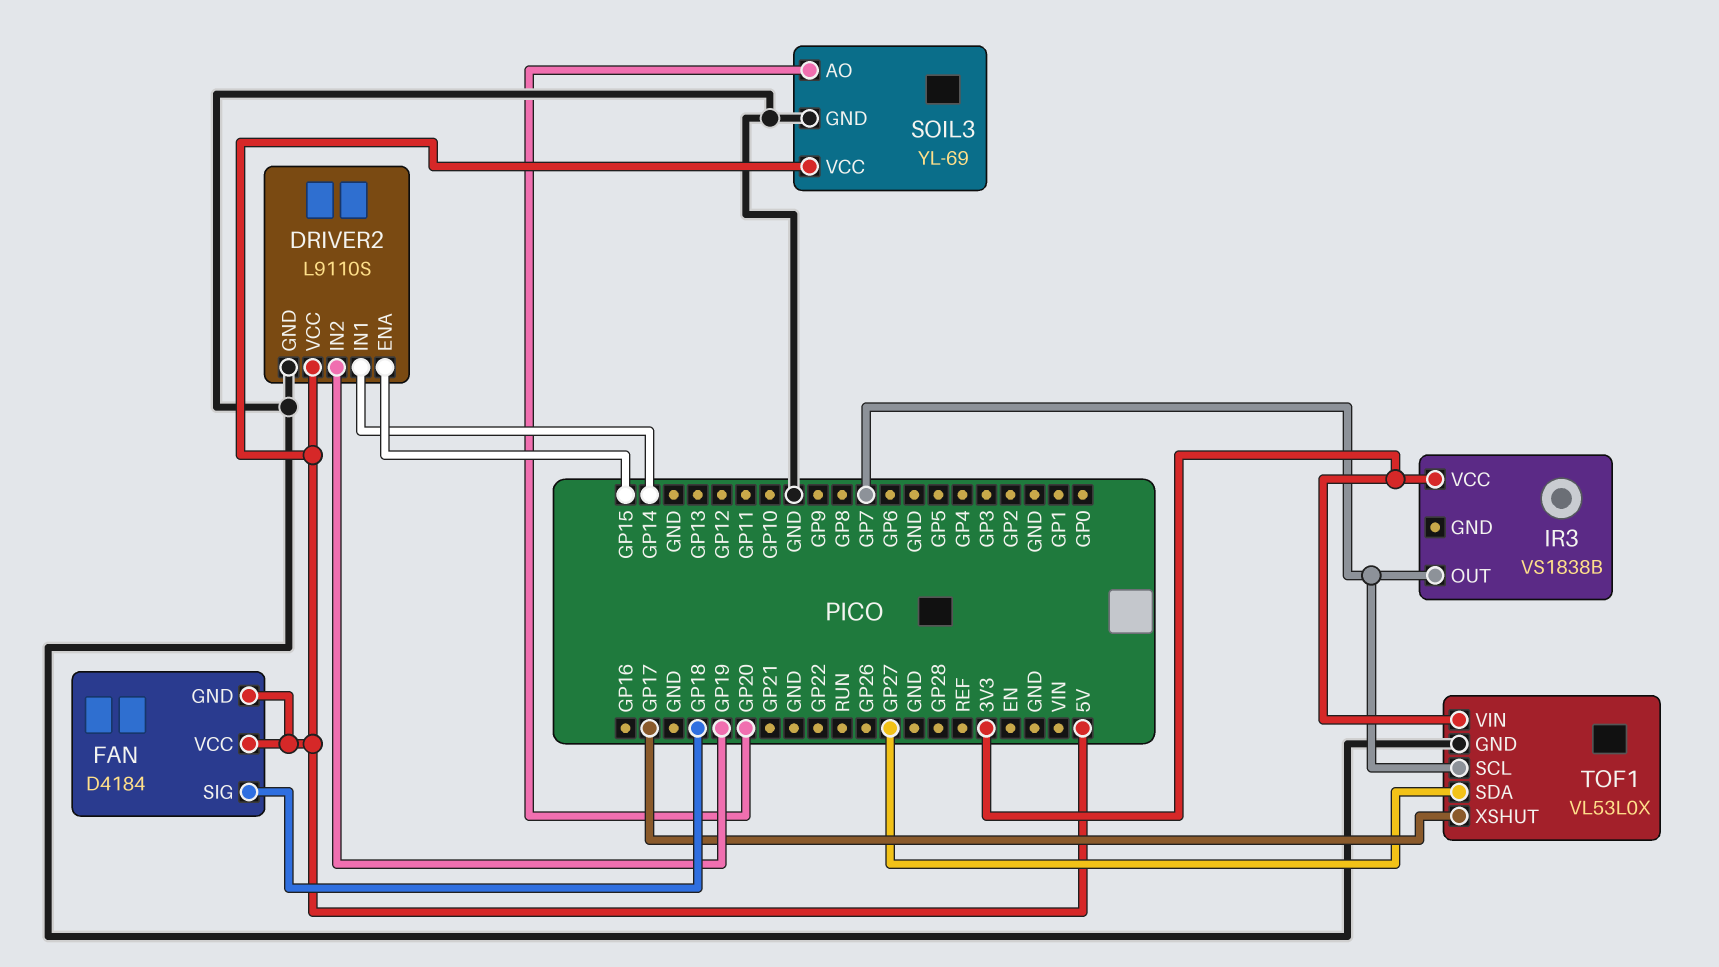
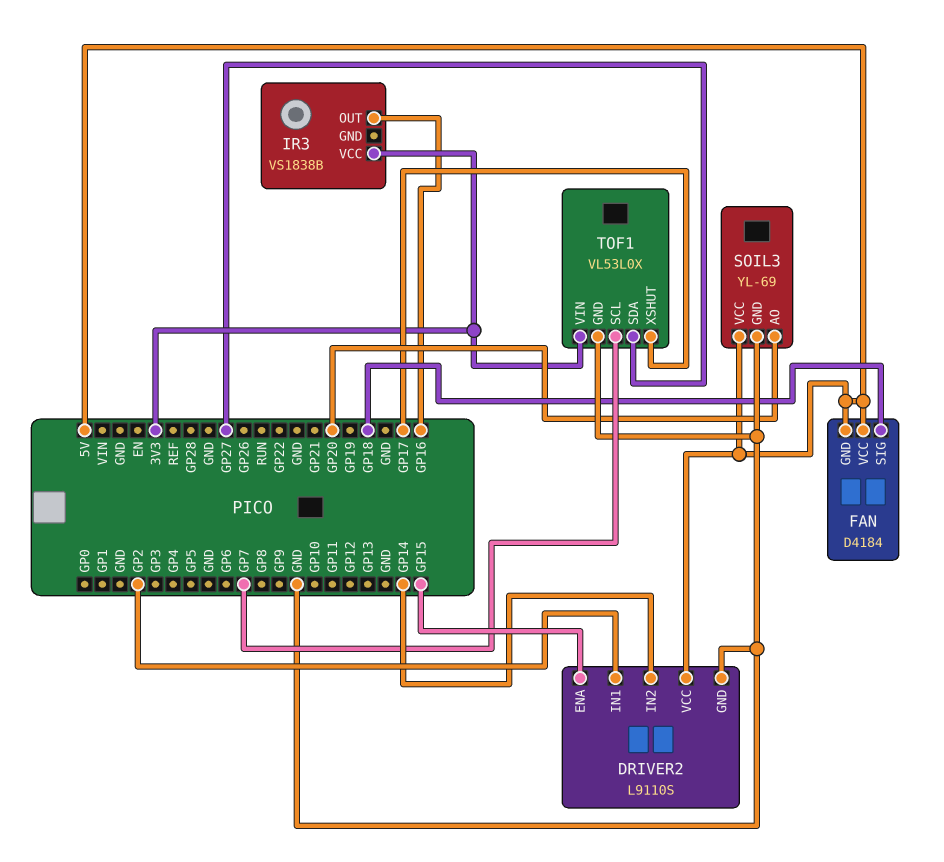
DRIVER2 pin IN1: GP14 -> GP2
DRIVER2 pin IN2: GP19 -> GP14
IR3 pin OUT: GP7 -> GP16

